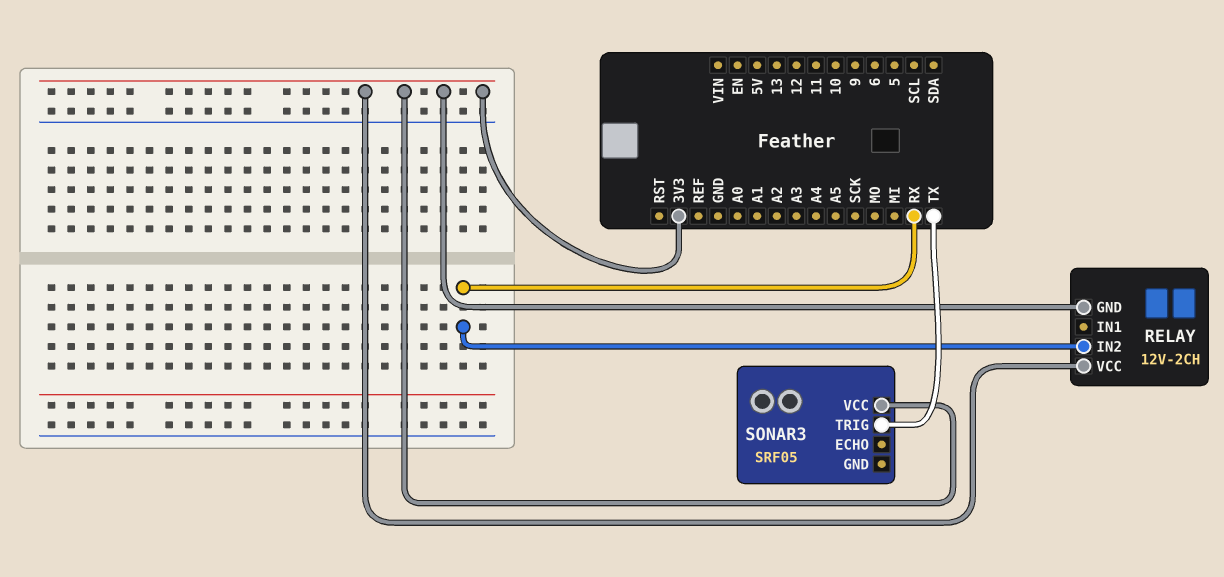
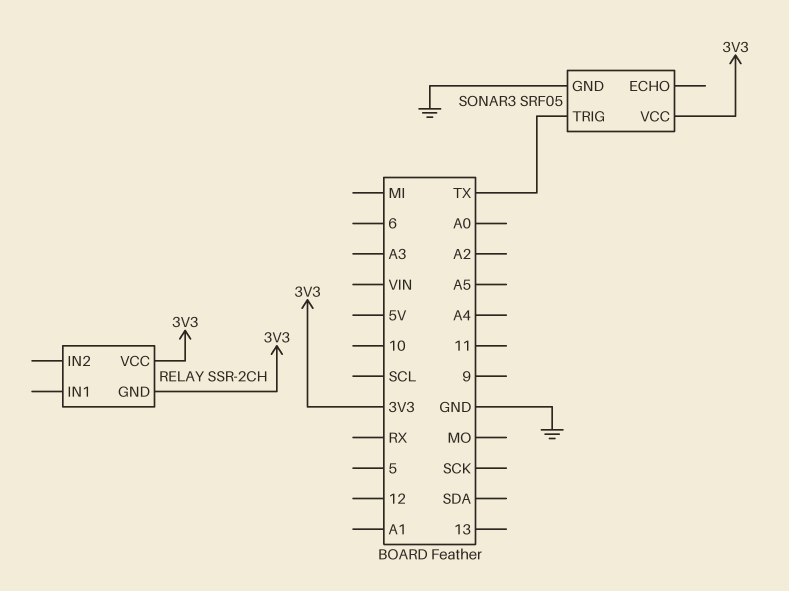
RELAY: 12V-2CH -> SSR-2CH
RELAY pin IN2: RX -> none
SONAR3 pin GND: none -> GND

